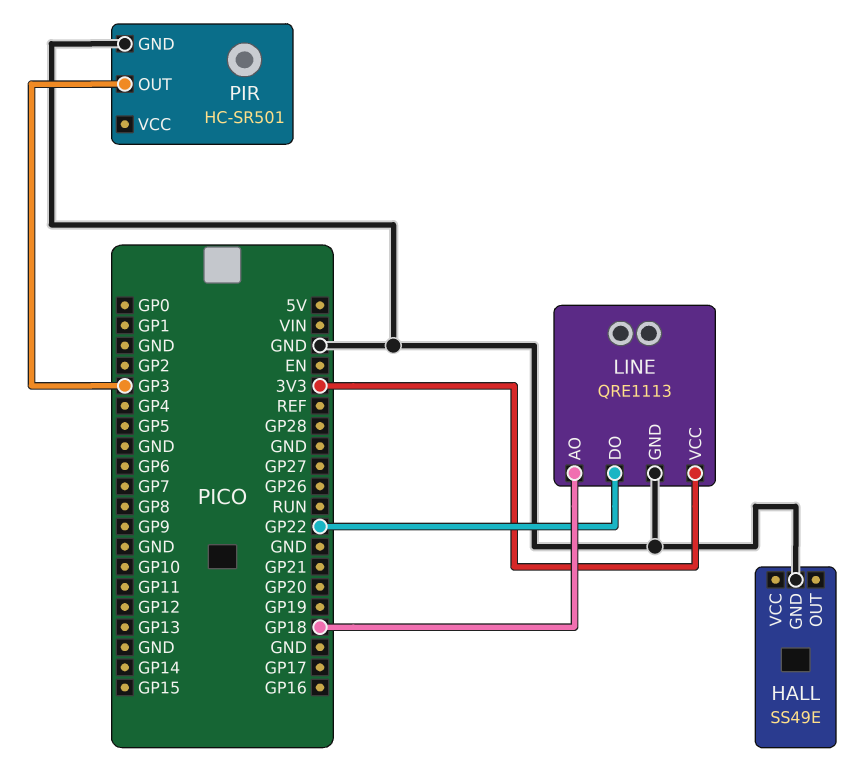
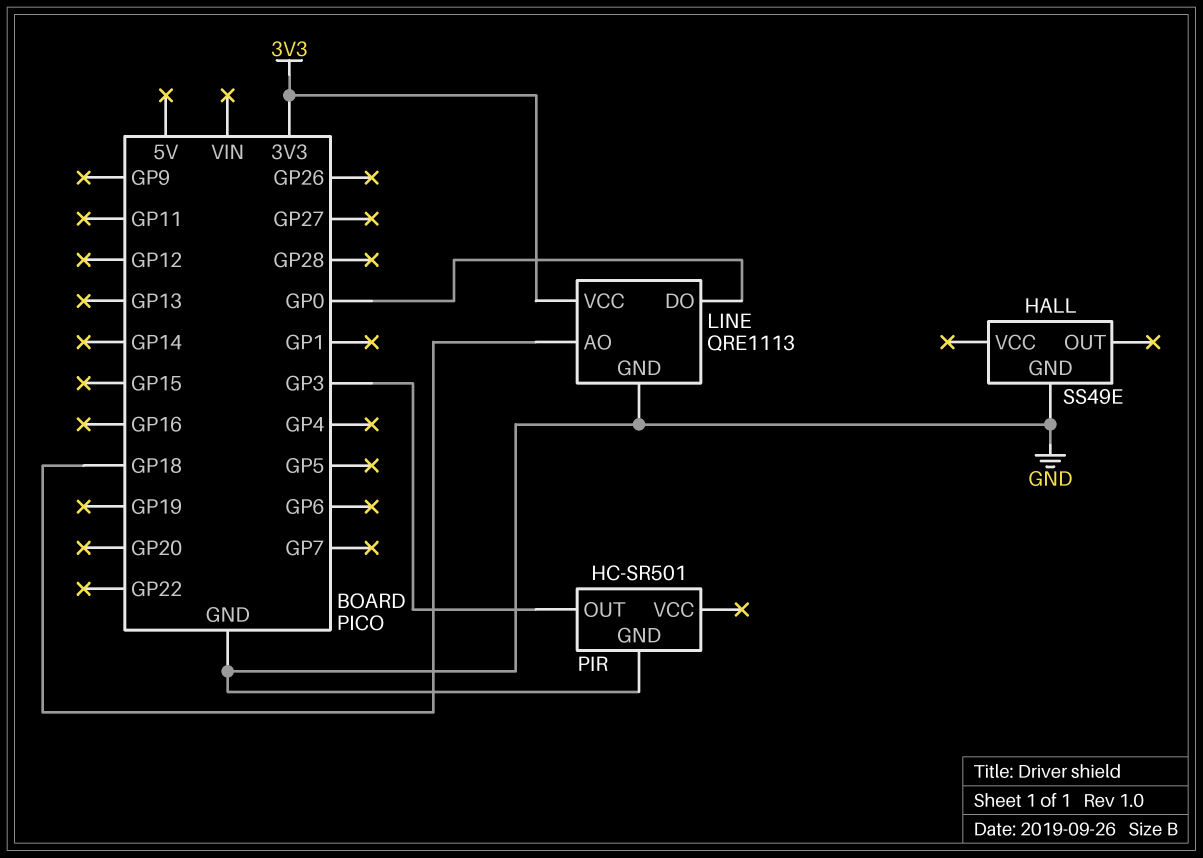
LINE pin DO: GP22 -> GP0

